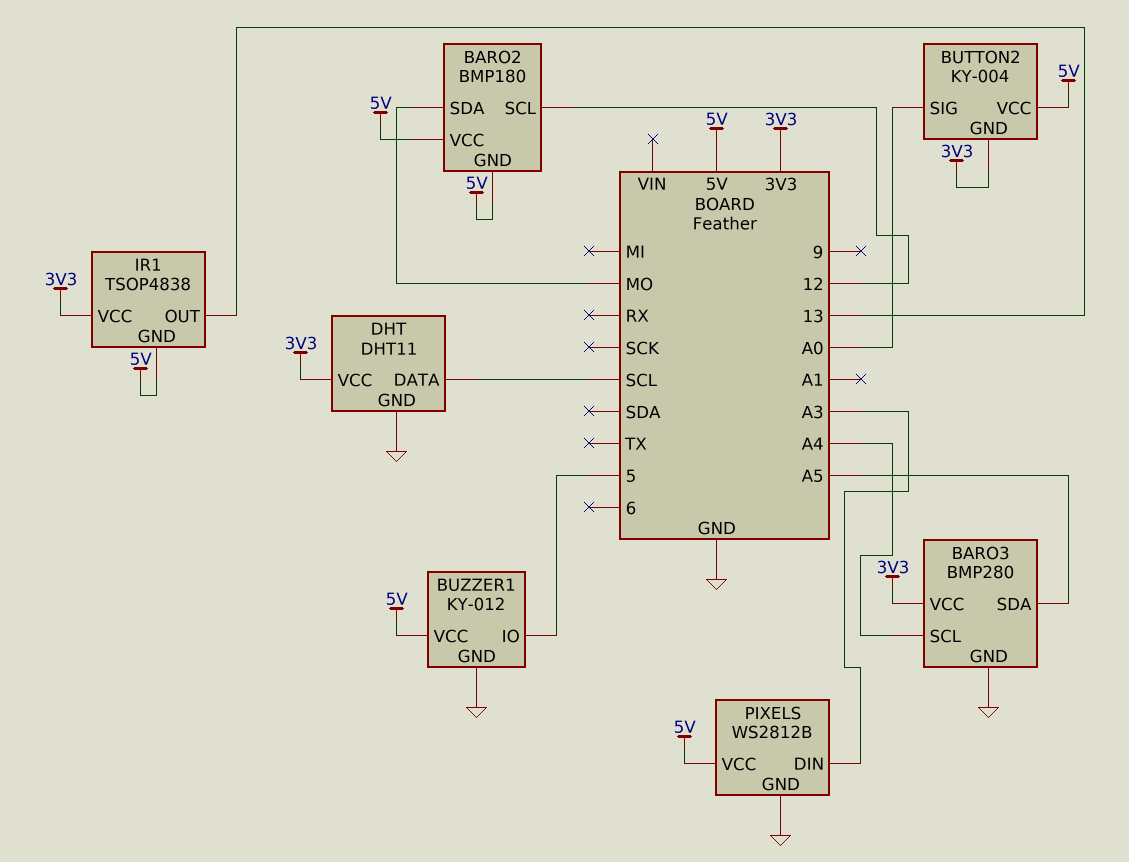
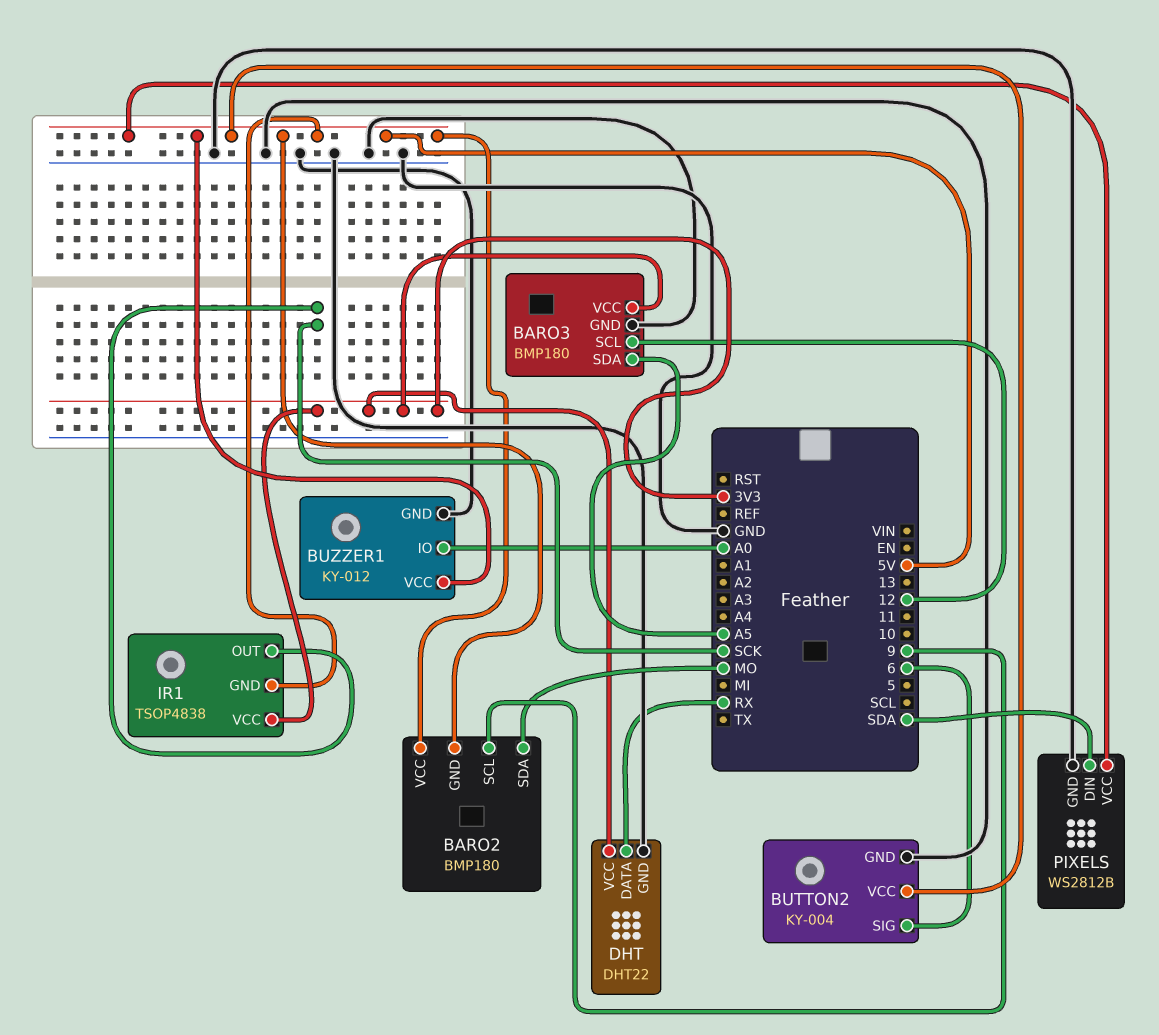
BARO2 pin SCL: 12 -> 9
BARO3: BMP280 -> BMP180
BARO3 pin SCL: A4 -> 12
BUTTON2 pin GND: 3V3 -> GND
BUTTON2 pin SIG: A0 -> 6
BUZZER1 pin IO: 5 -> A0
DHT: DHT11 -> DHT22
DHT pin DATA: SCL -> RX
IR1 pin OUT: 13 -> SCK
PIXELS pin DIN: A3 -> SDA

